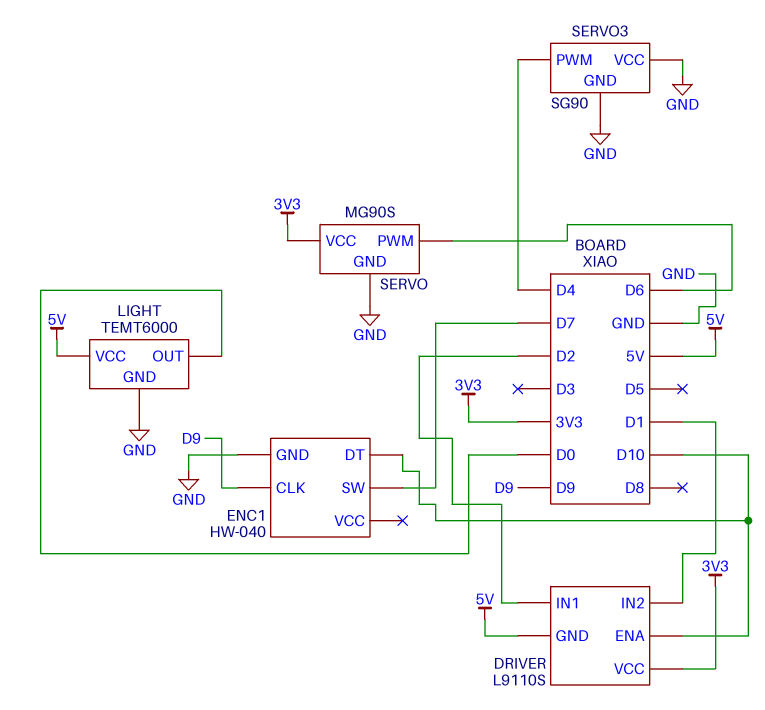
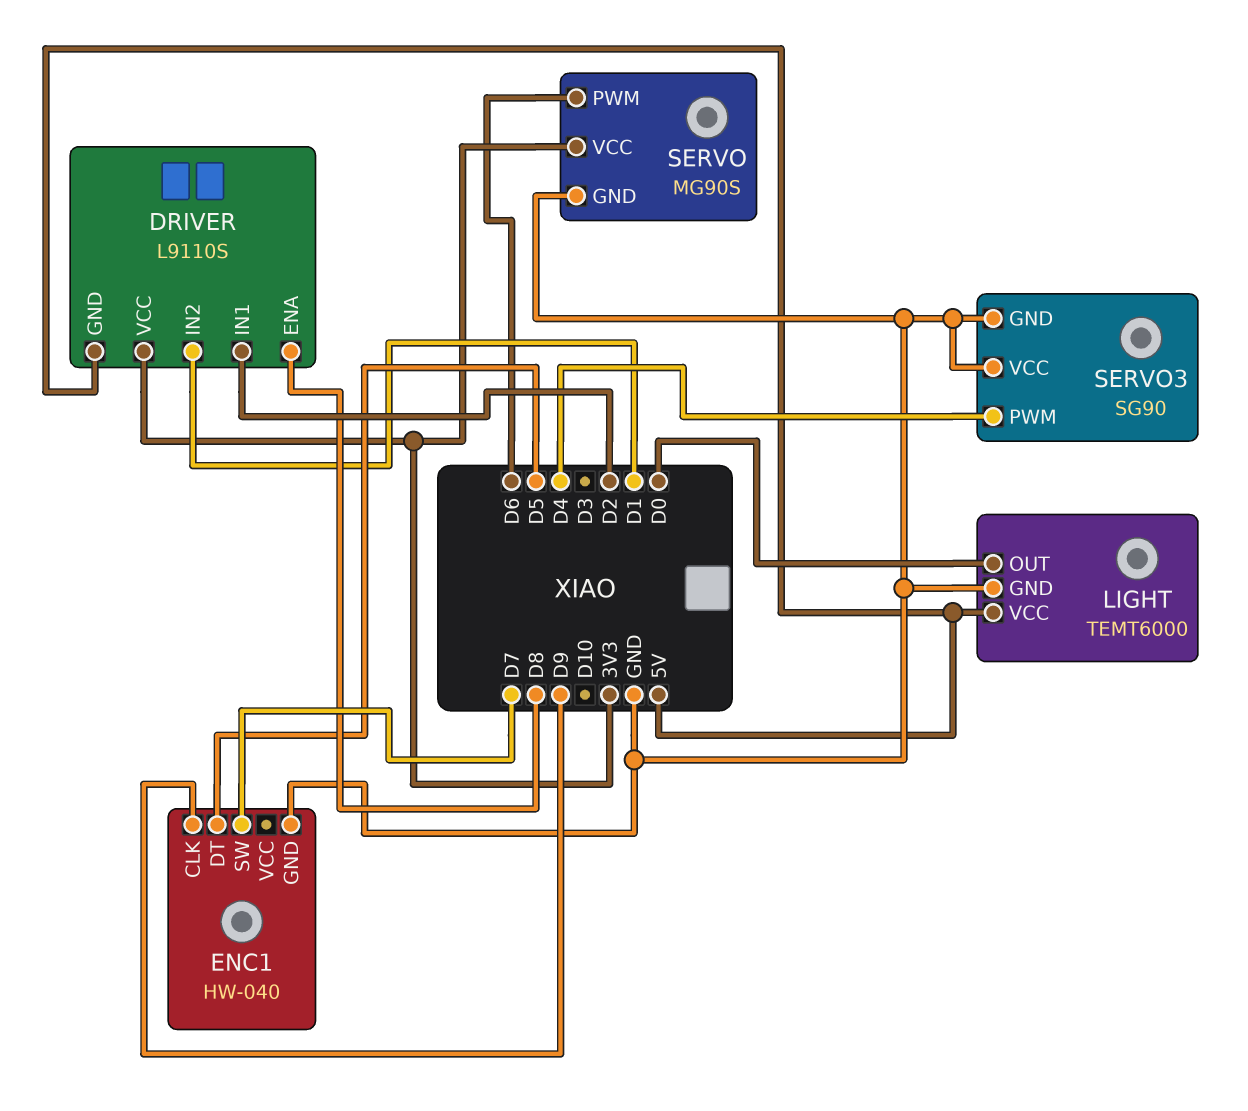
DRIVER pin ENA: D10 -> D8
ENC1 pin DT: D10 -> D5

